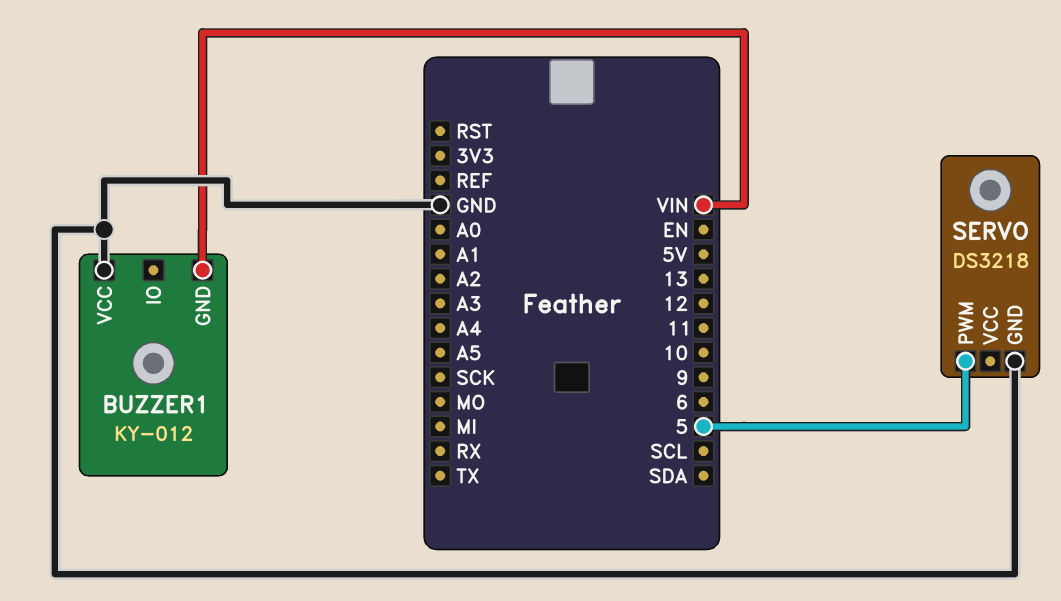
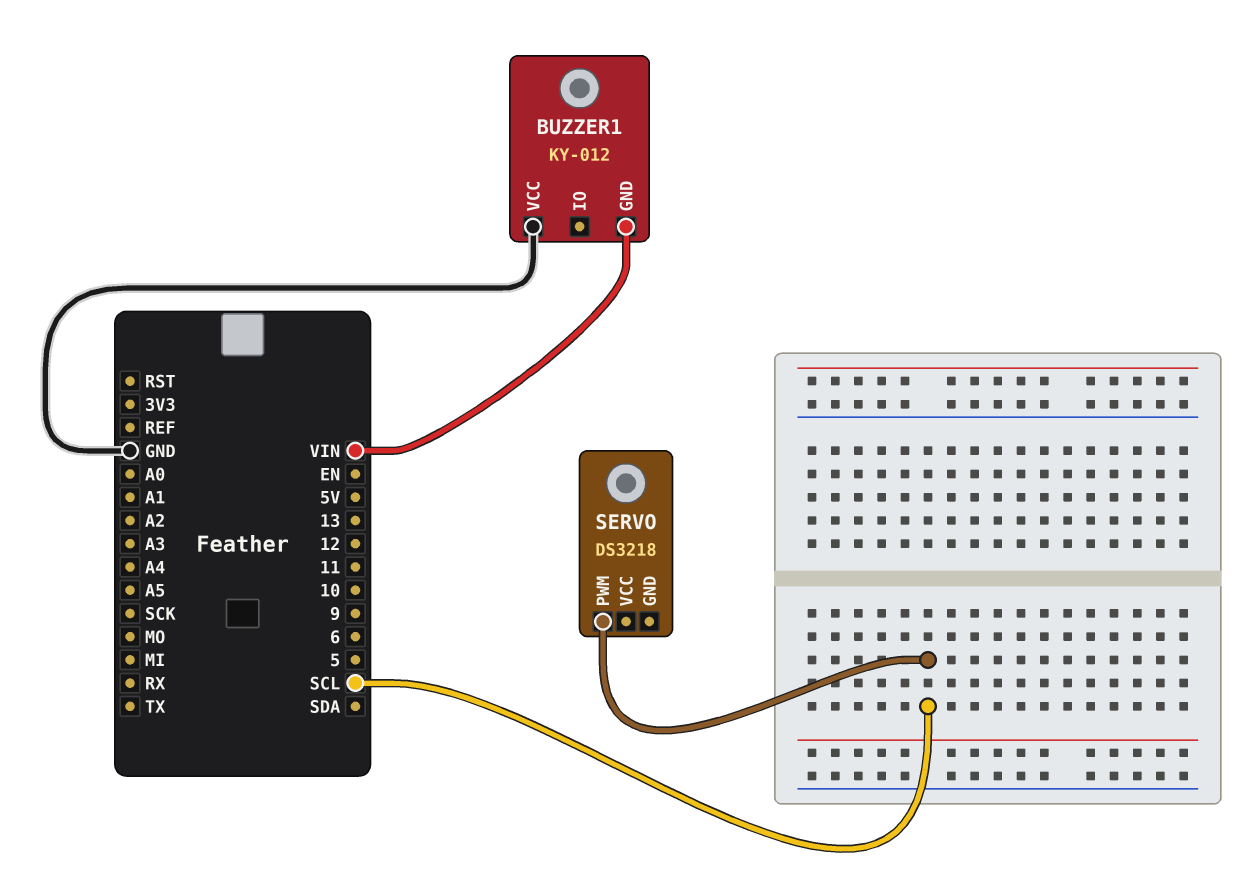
SERVO pin GND: GND -> none
SERVO pin PWM: 5 -> SCL

